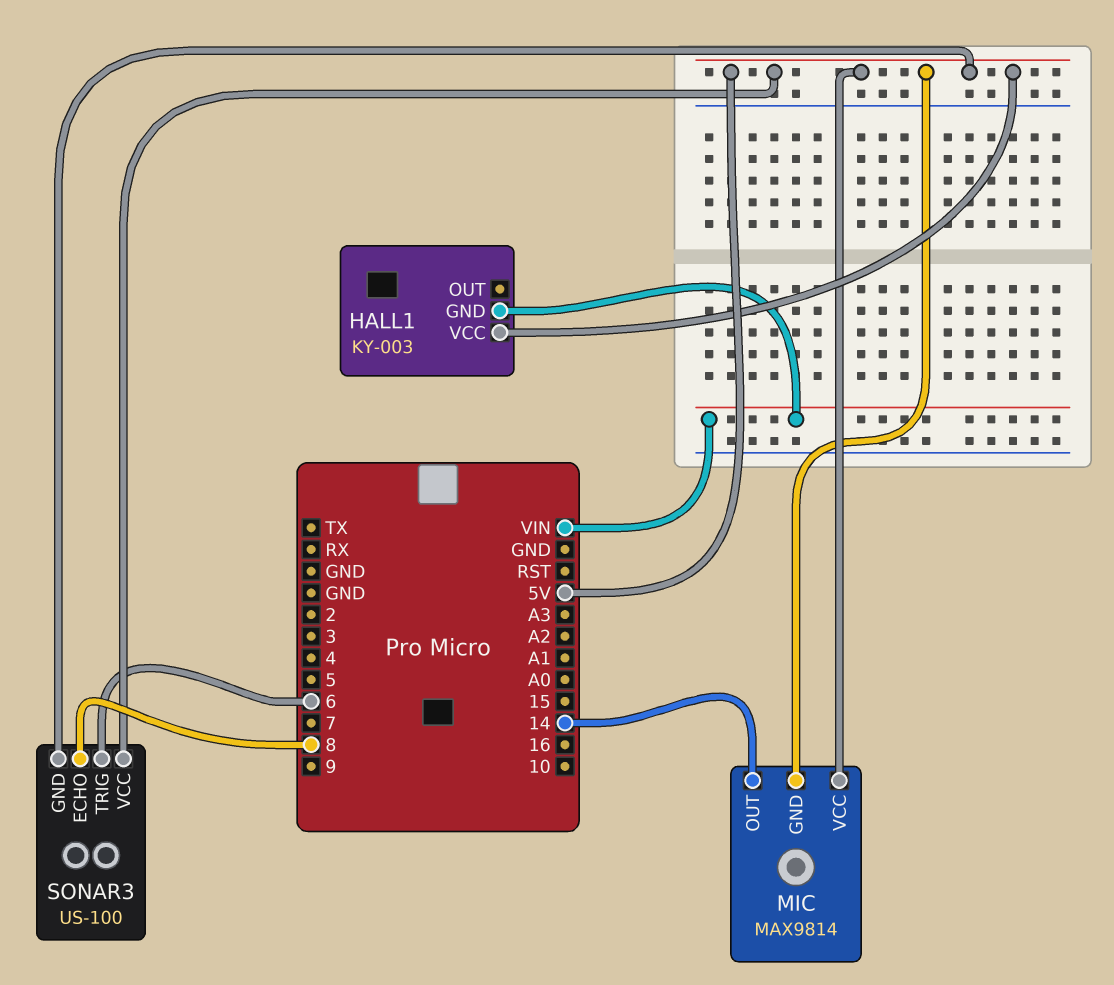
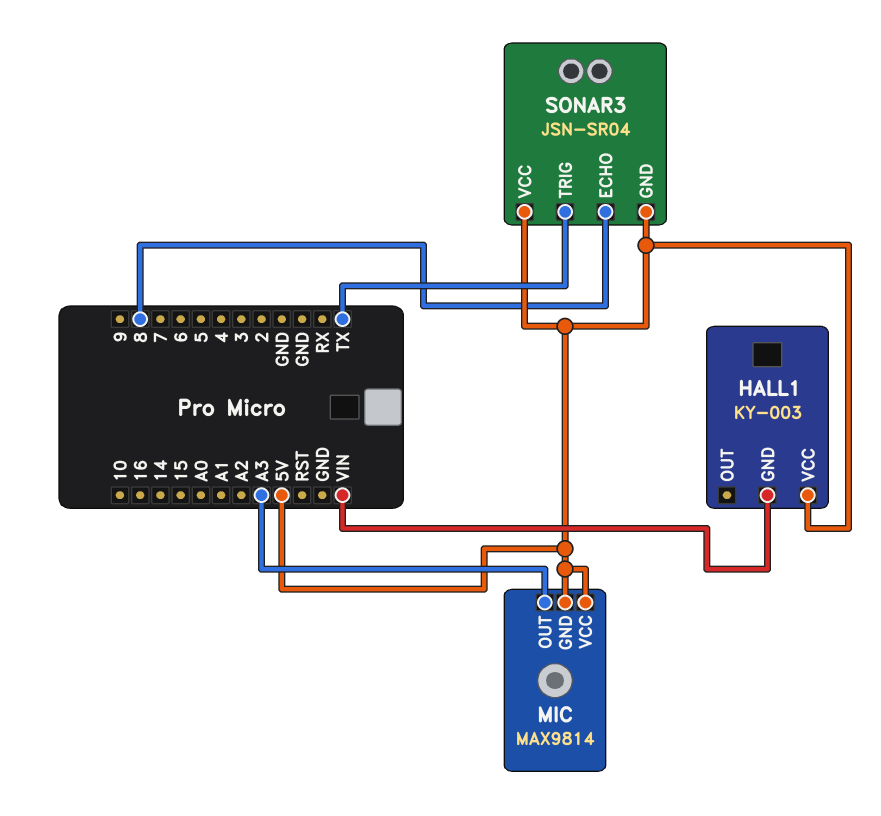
MIC pin OUT: 14 -> A3
SONAR3: US-100 -> JSN-SR04
SONAR3 pin TRIG: 6 -> TX

